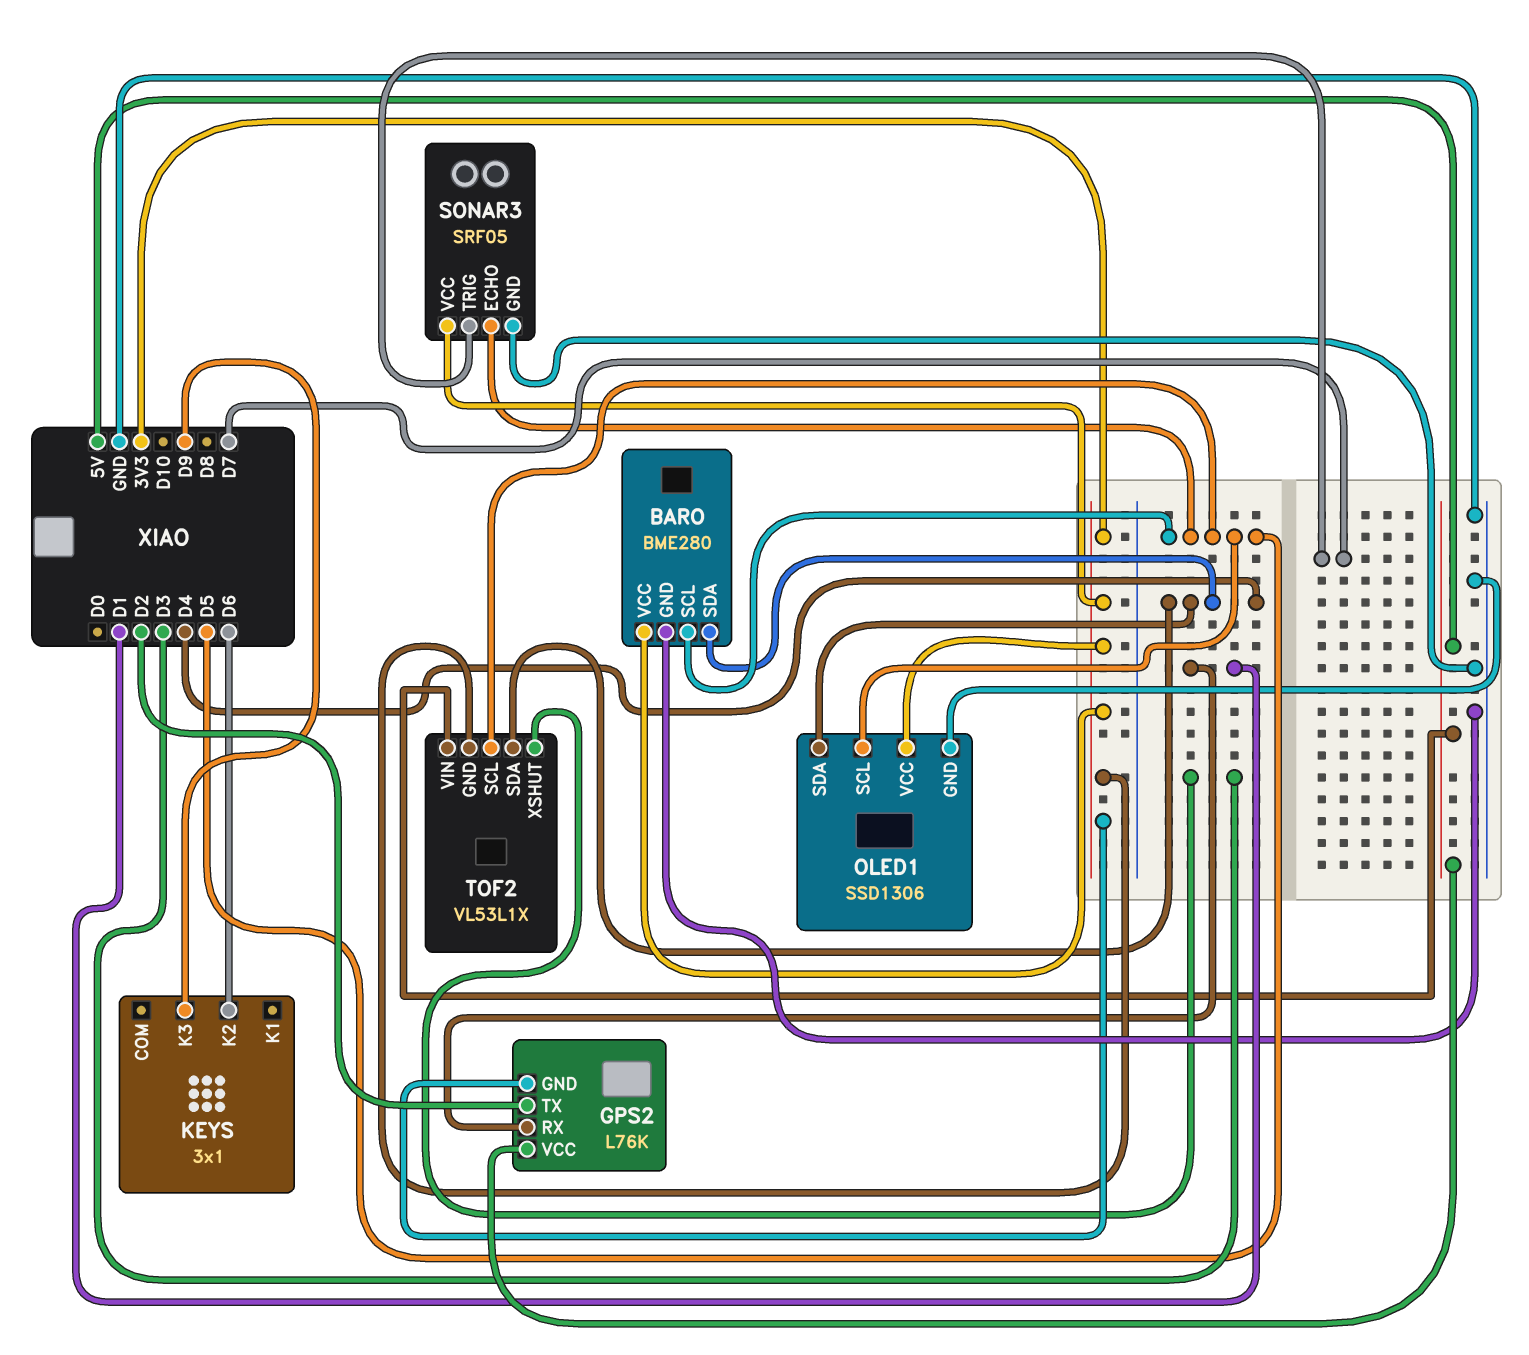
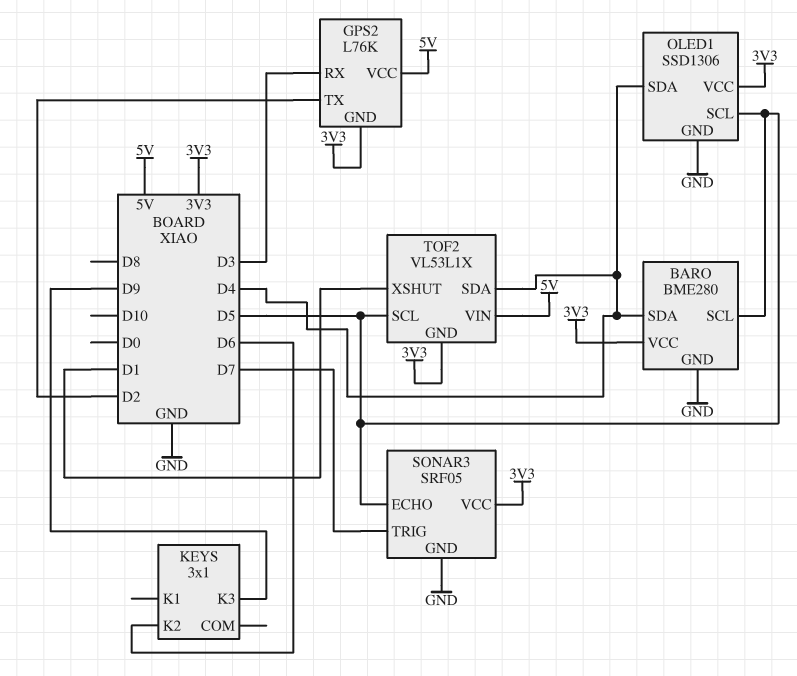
GPS2 pin RX: D1 -> D3
TOF2 pin XSHUT: D3 -> D1

